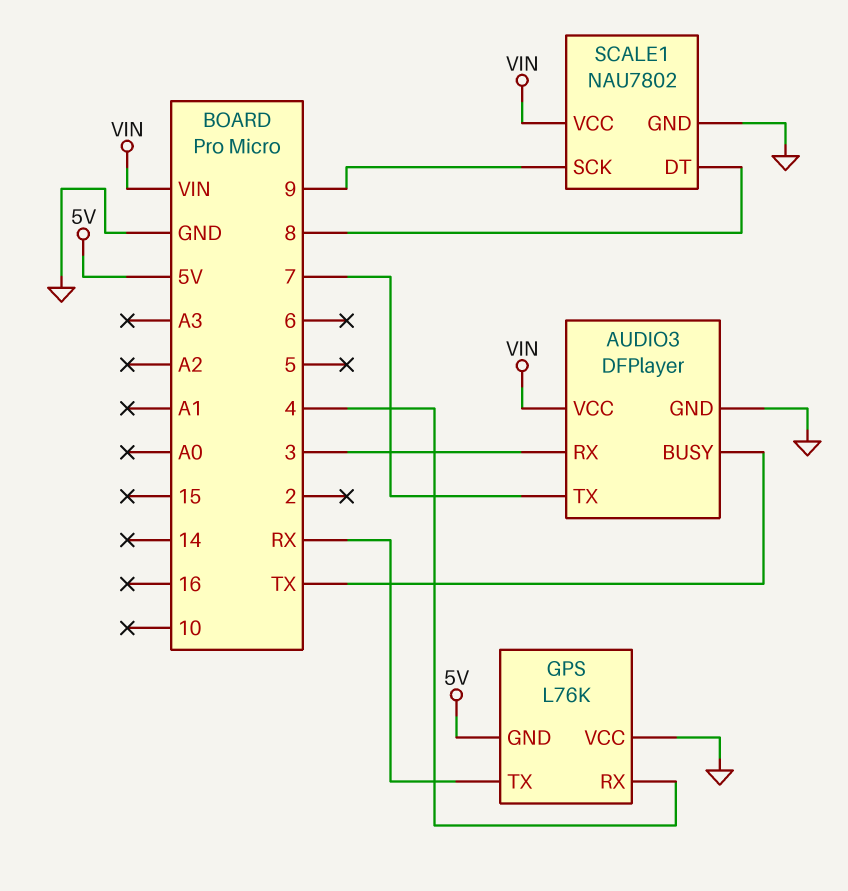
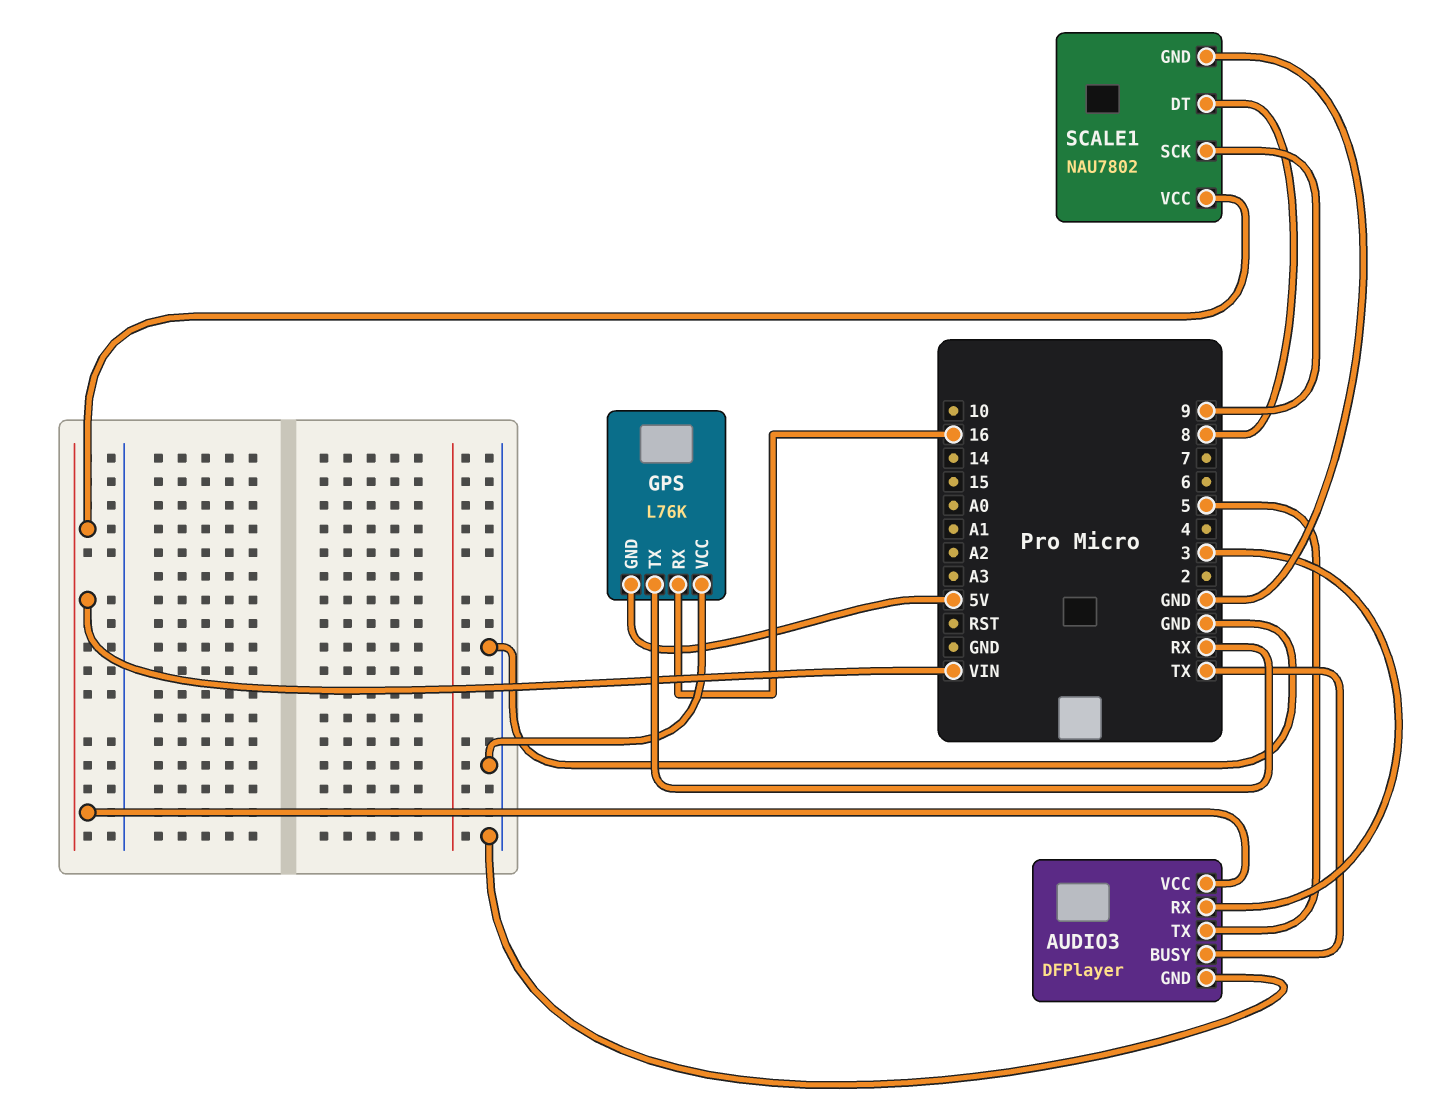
AUDIO3 pin TX: 7 -> 5
GPS pin RX: 4 -> 16

